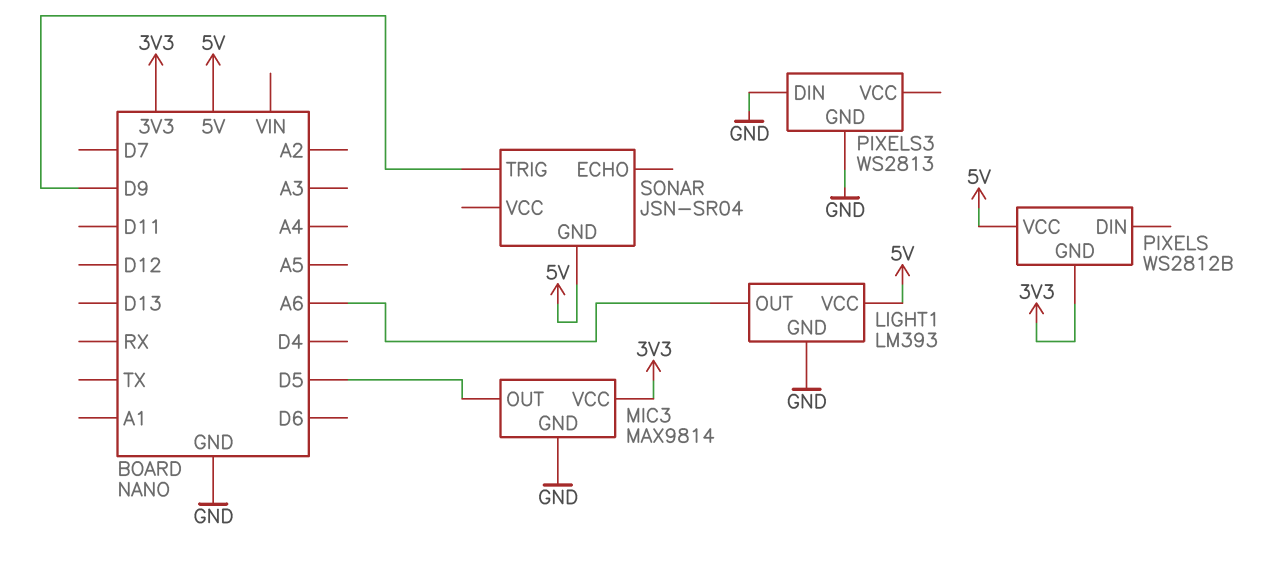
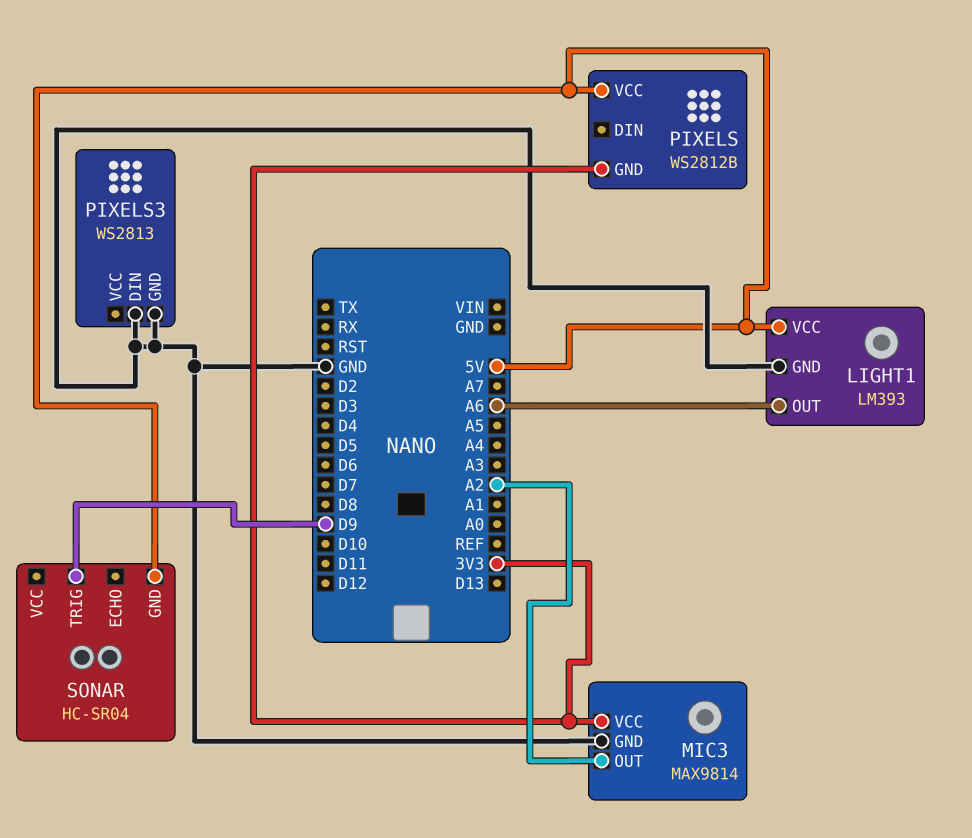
MIC3 pin OUT: D5 -> A2
SONAR: JSN-SR04 -> HC-SR04

